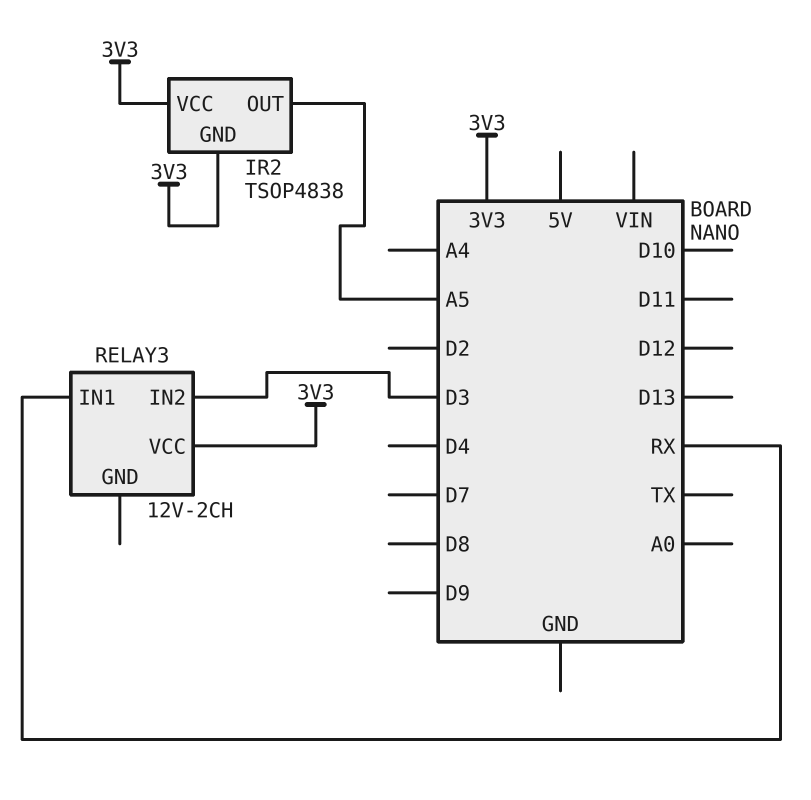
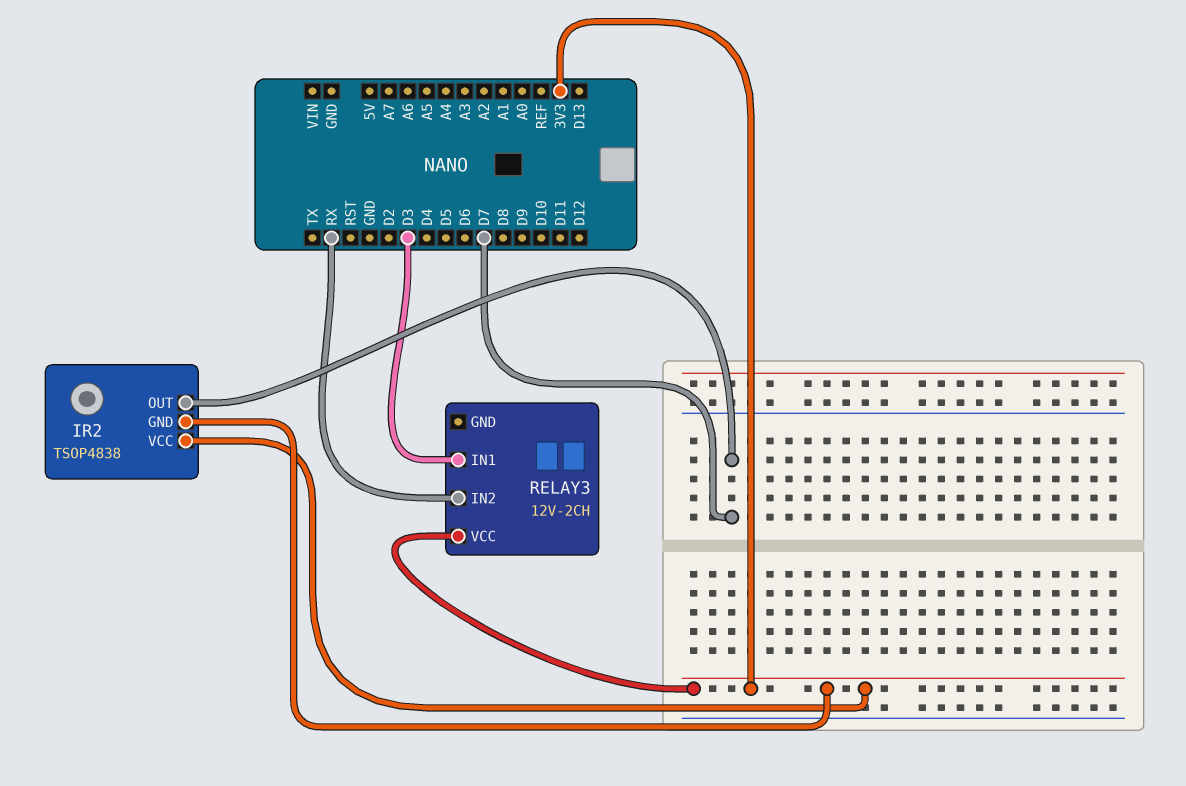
IR2 pin OUT: A5 -> D7
RELAY3 pin IN1: RX -> D3
RELAY3 pin IN2: D3 -> RX

